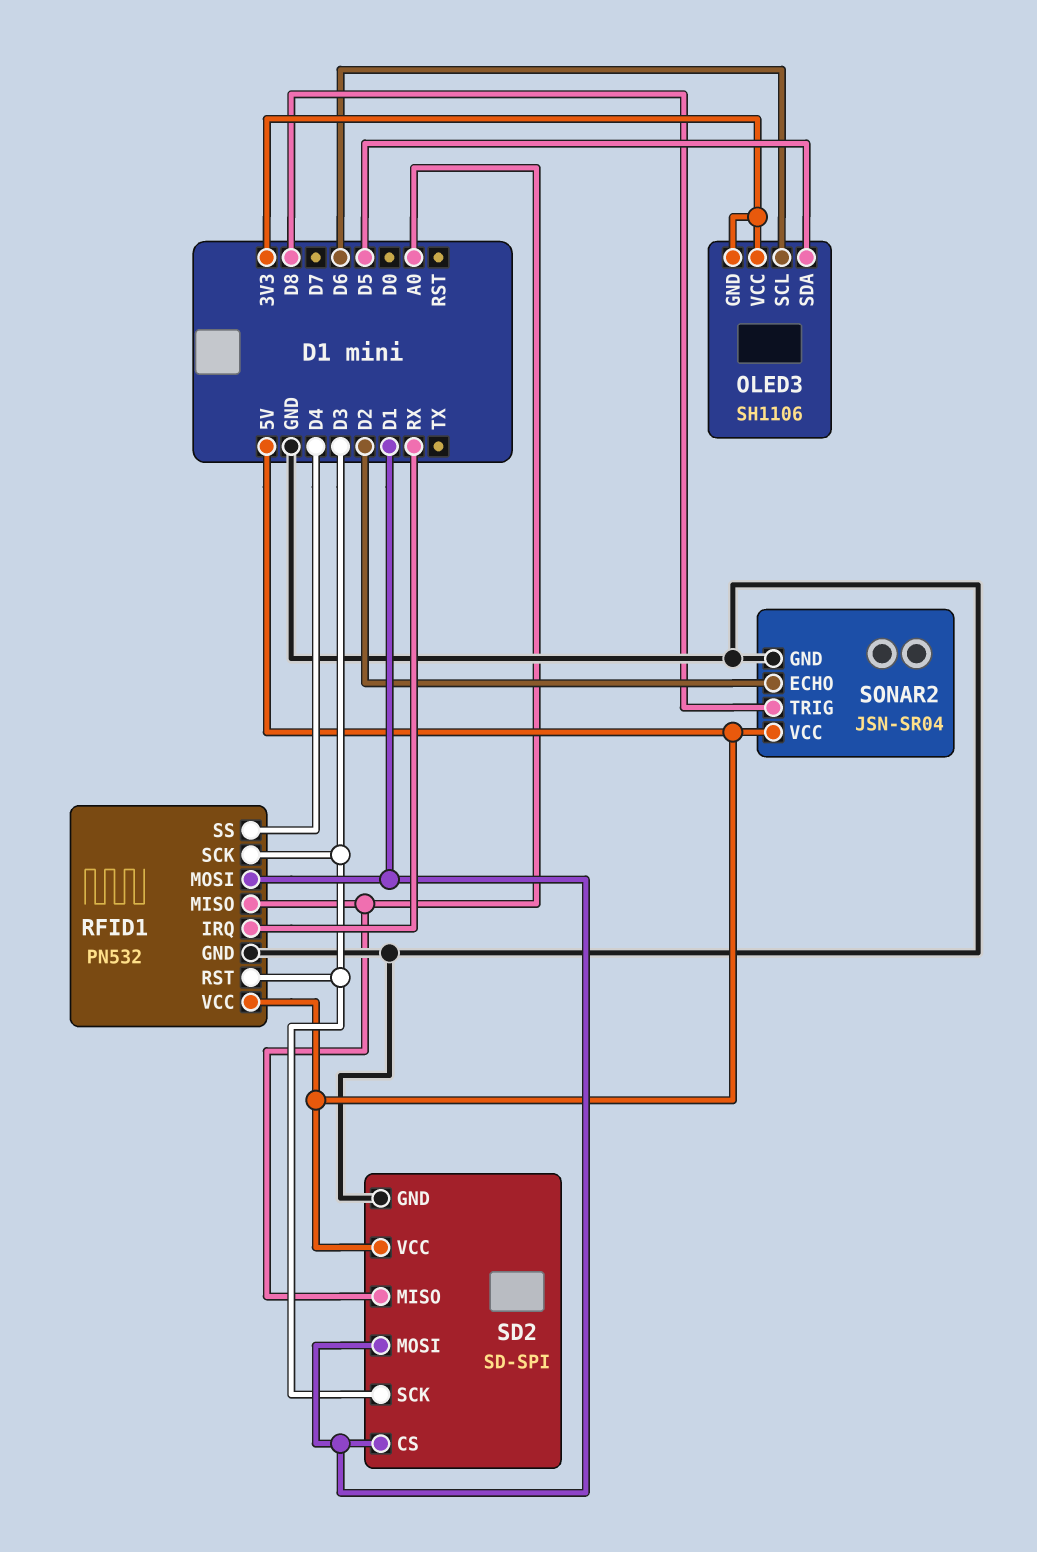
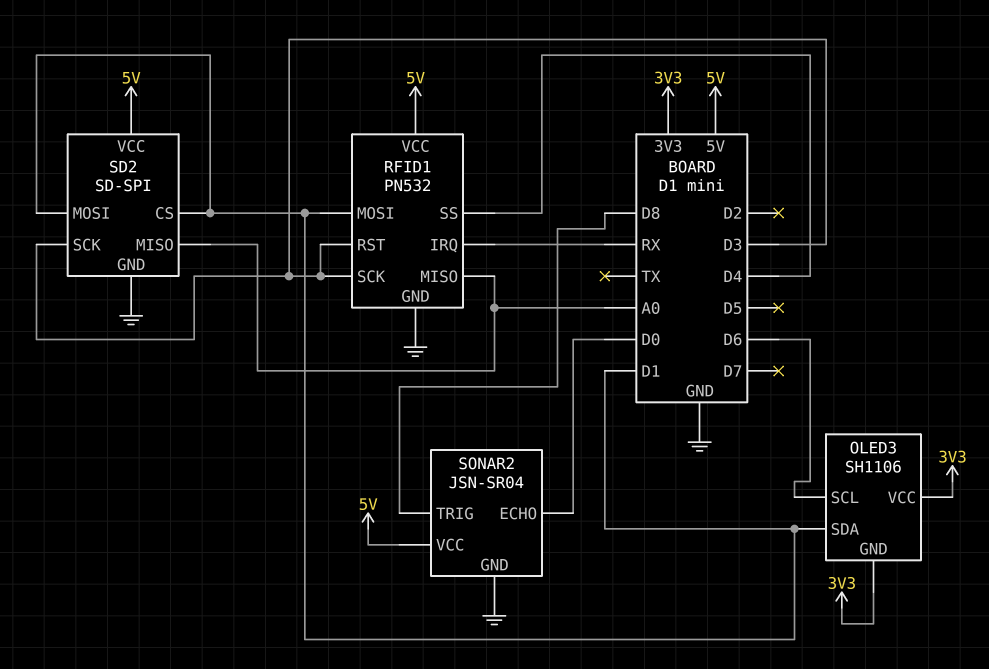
OLED3 pin SDA: D5 -> D1
SONAR2 pin ECHO: D2 -> D0

